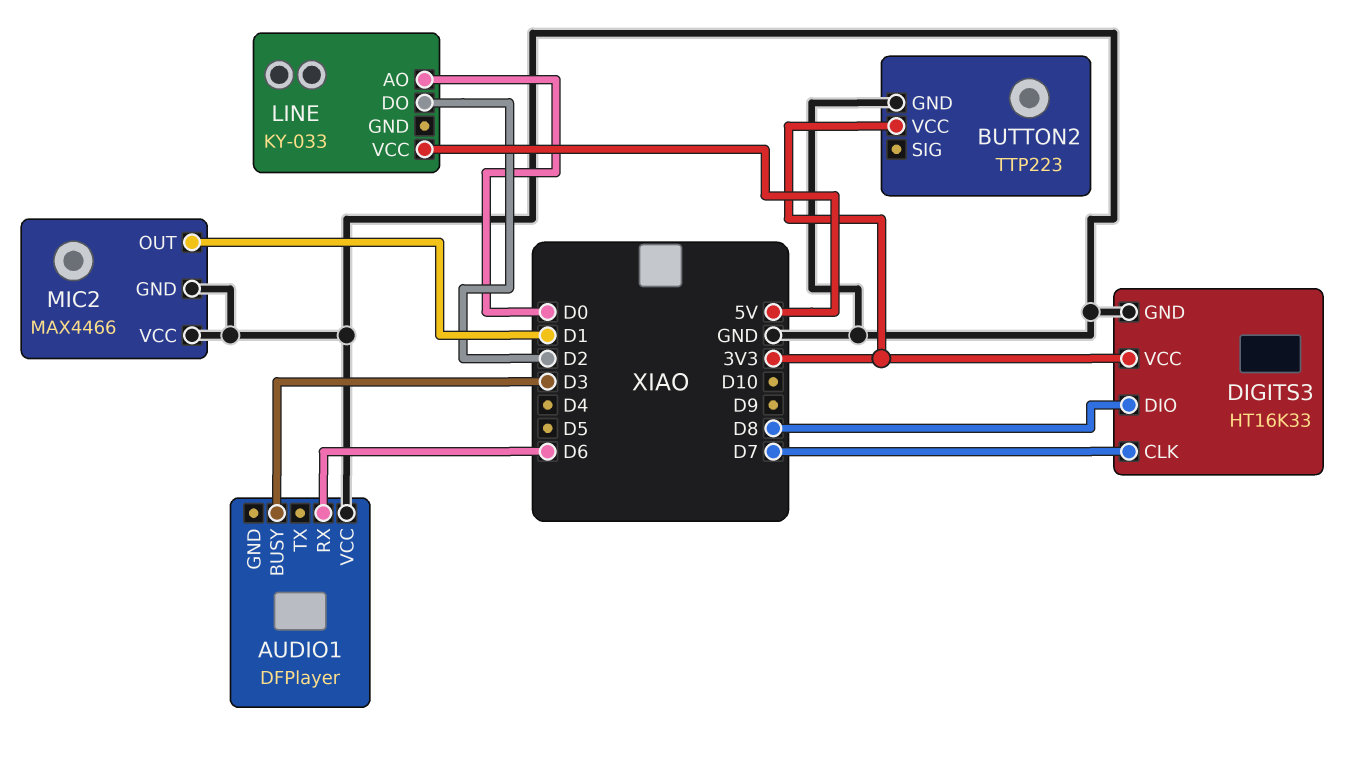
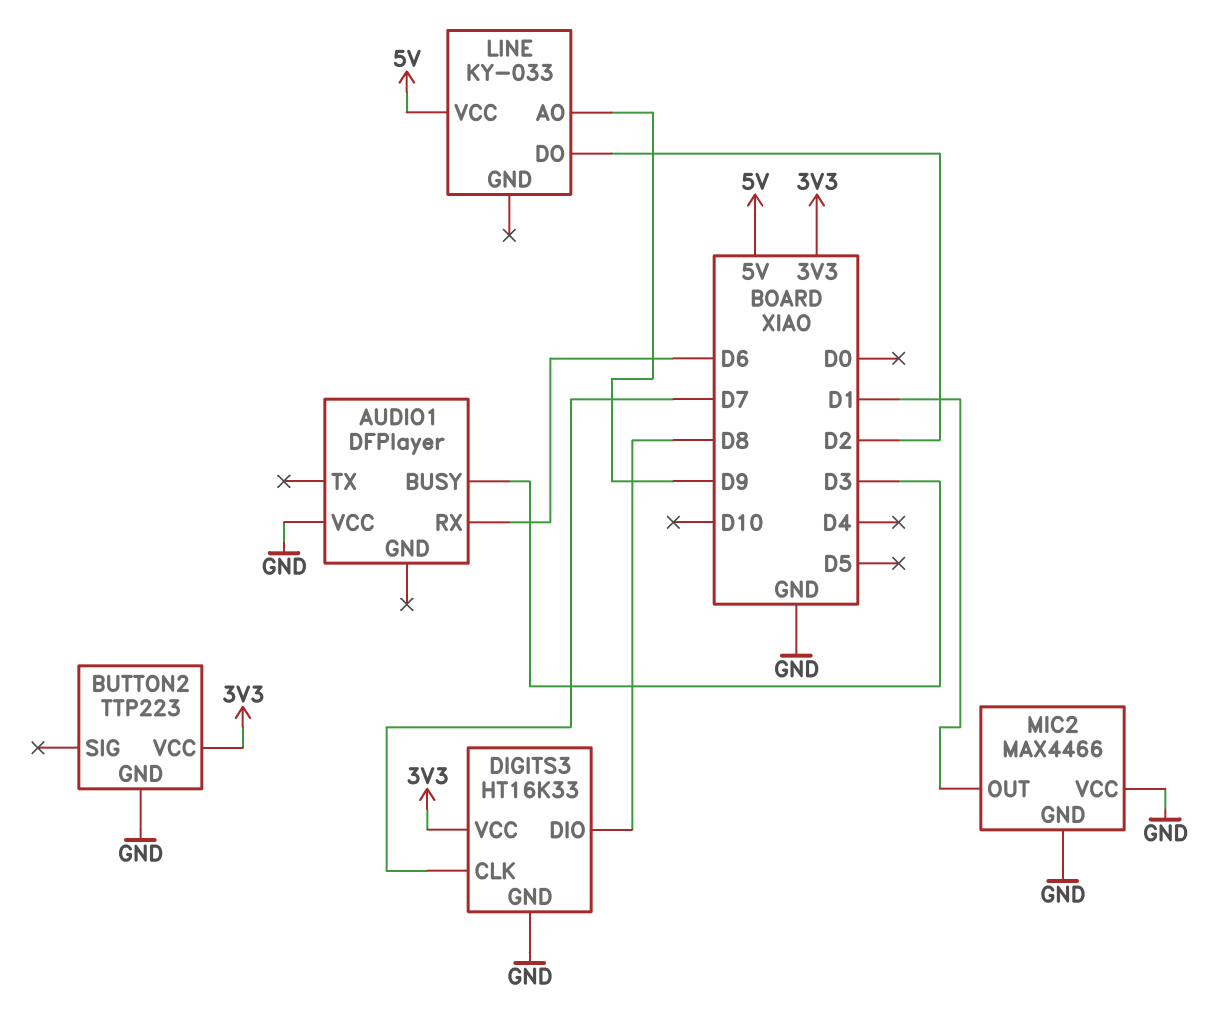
LINE pin AO: D0 -> D9

